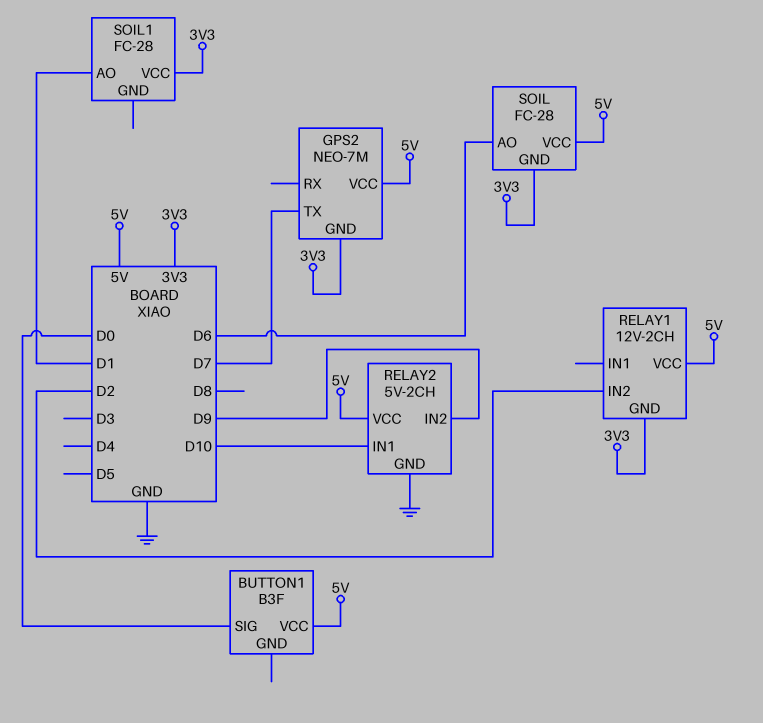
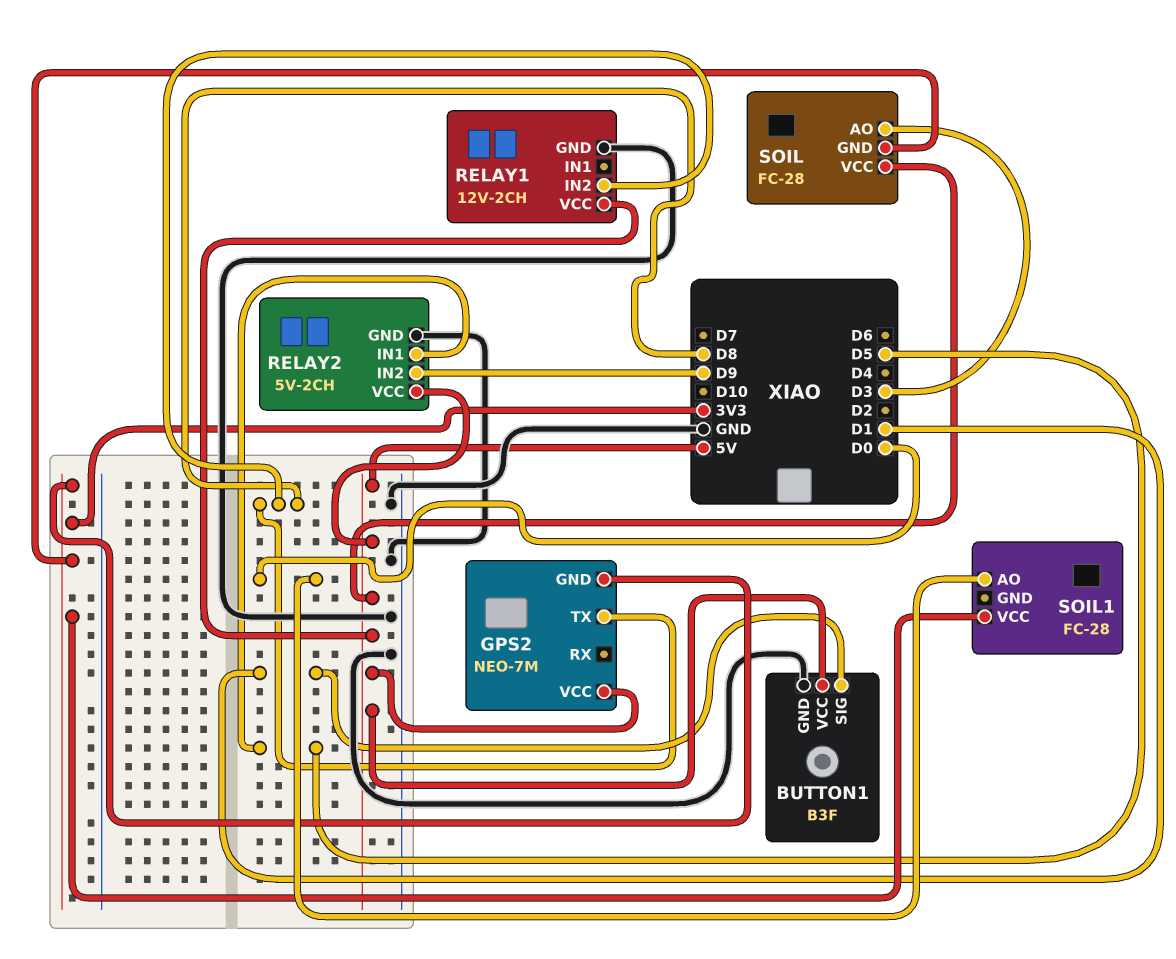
BUTTON1 pin GND: none -> GND
BUTTON1 pin SIG: D0 -> D1
GPS2 pin TX: D7 -> D8
RELAY1 pin GND: 3V3 -> GND
RELAY1 pin IN2: D2 -> D8
RELAY2 pin IN1: D10 -> D5
SOIL pin AO: D6 -> D3
SOIL1 pin AO: D1 -> D0

